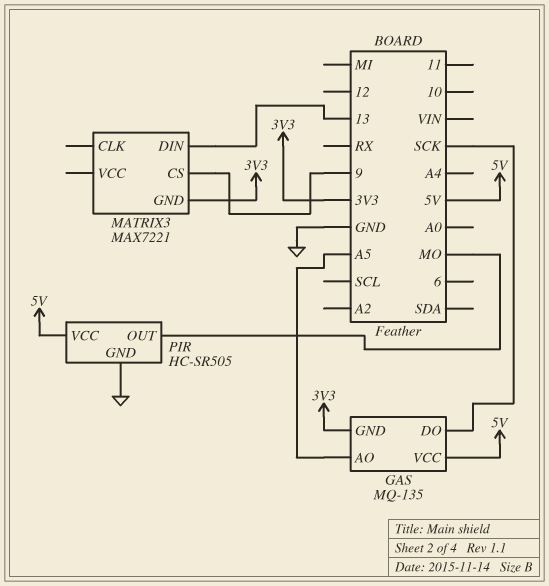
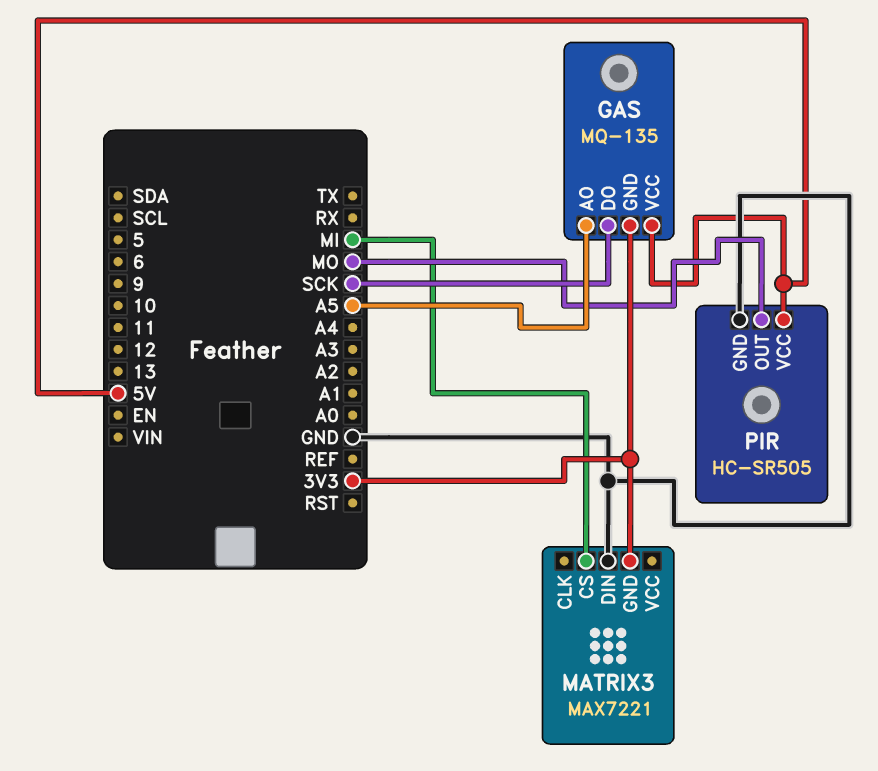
MATRIX3 pin CS: 9 -> MI
MATRIX3 pin DIN: 13 -> GND

